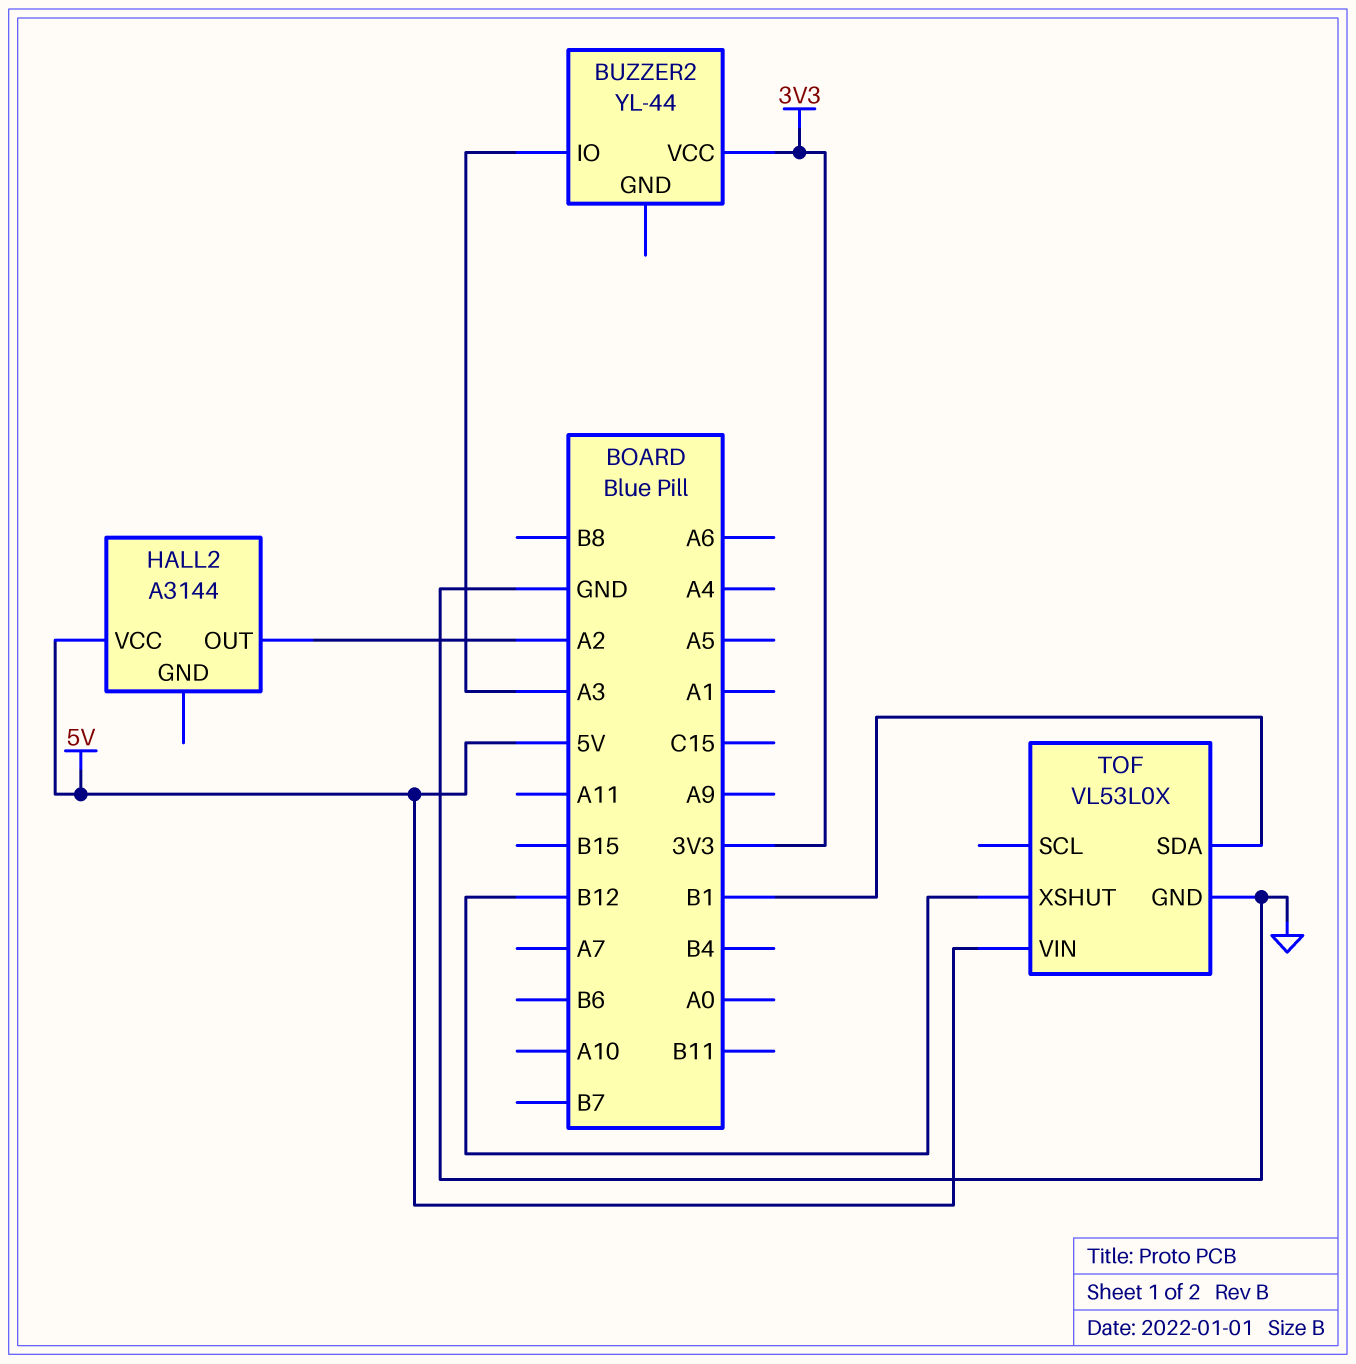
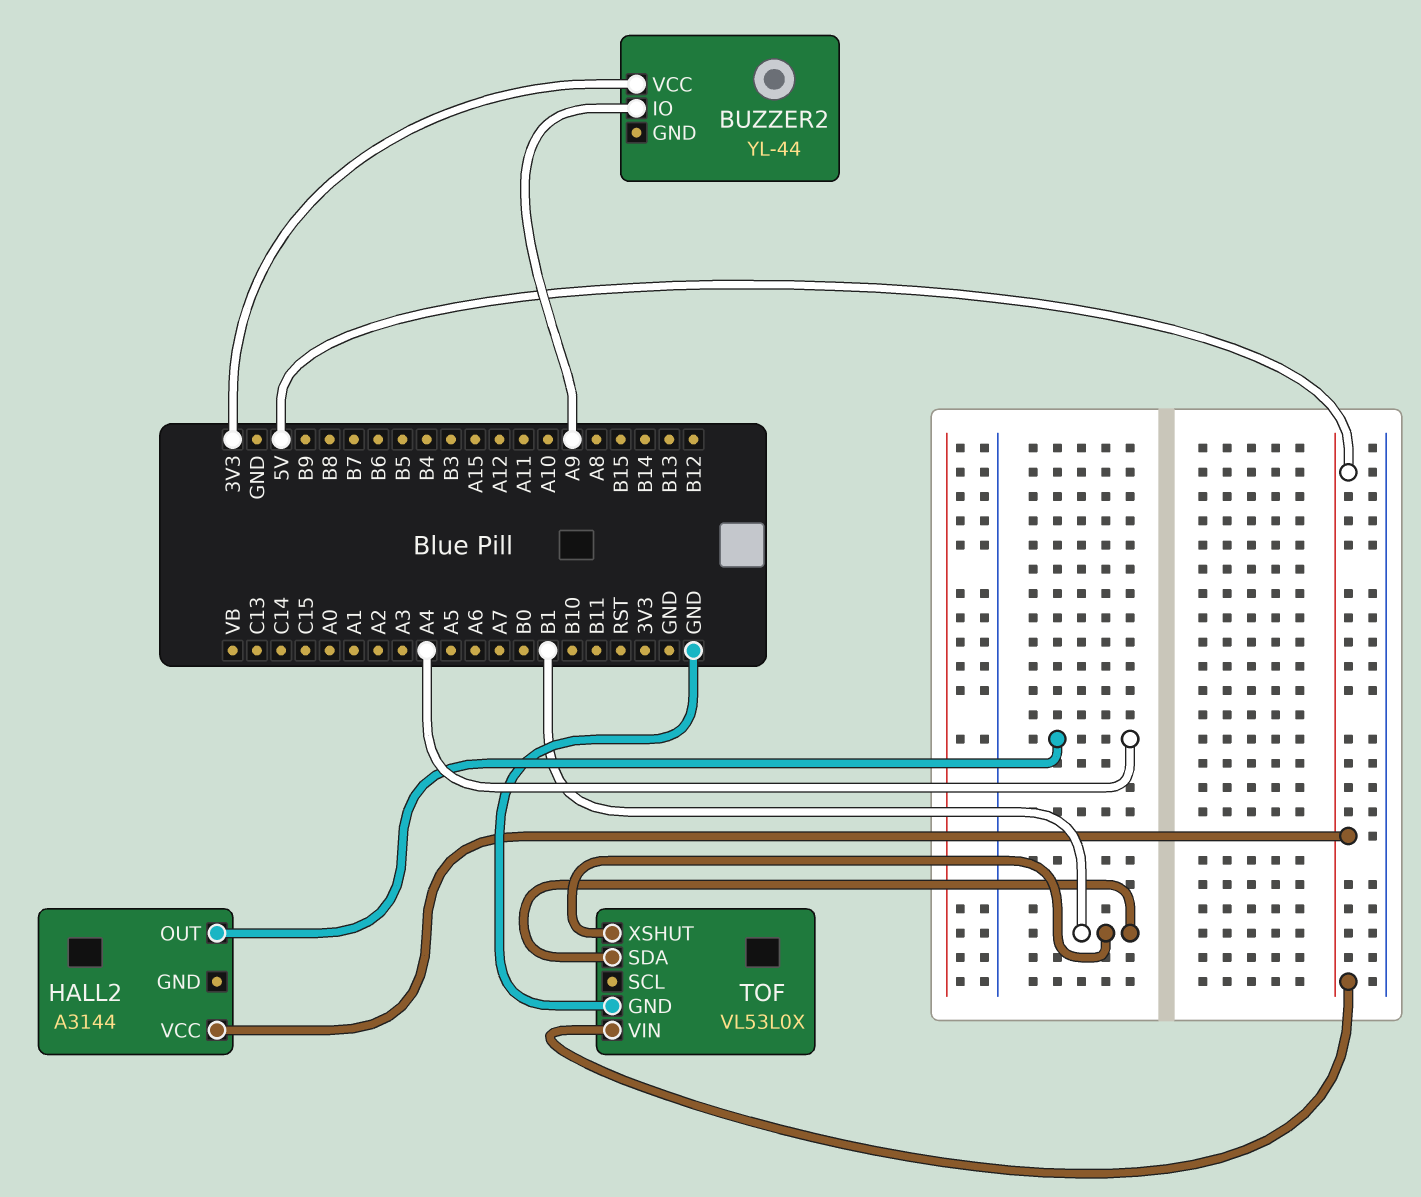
BUZZER2 pin IO: A3 -> A9
HALL2 pin OUT: A2 -> A4
TOF pin XSHUT: B12 -> B1

